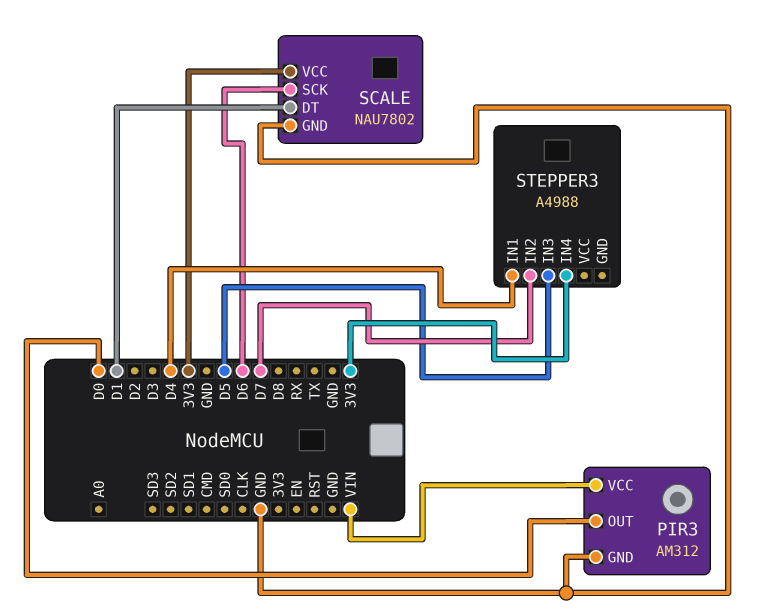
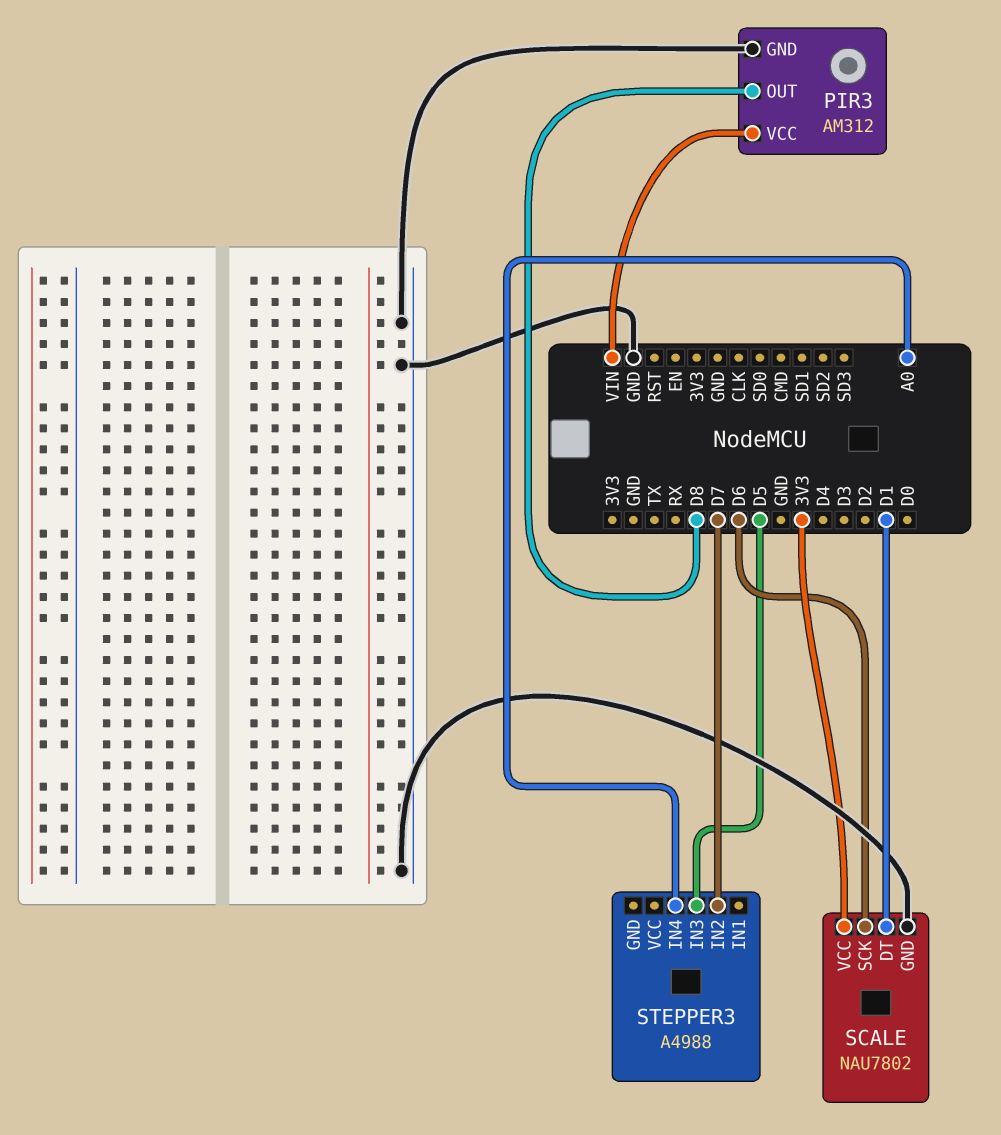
PIR3 pin OUT: D0 -> D8
STEPPER3 pin IN1: D4 -> none
STEPPER3 pin IN4: 3V3 -> A0

